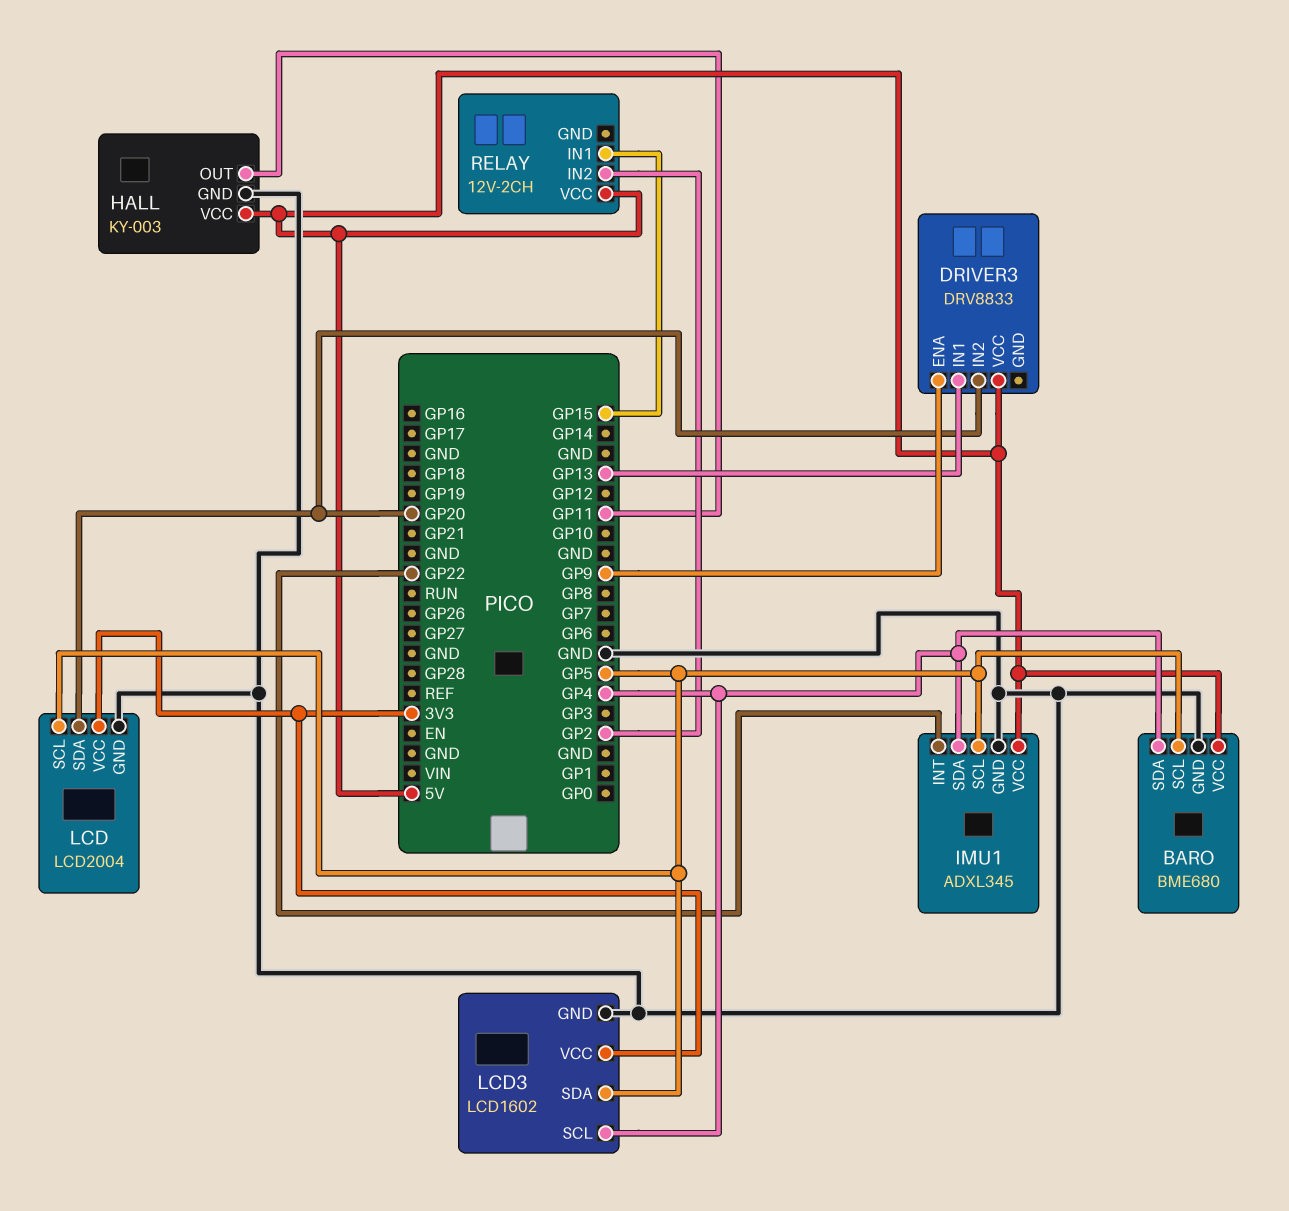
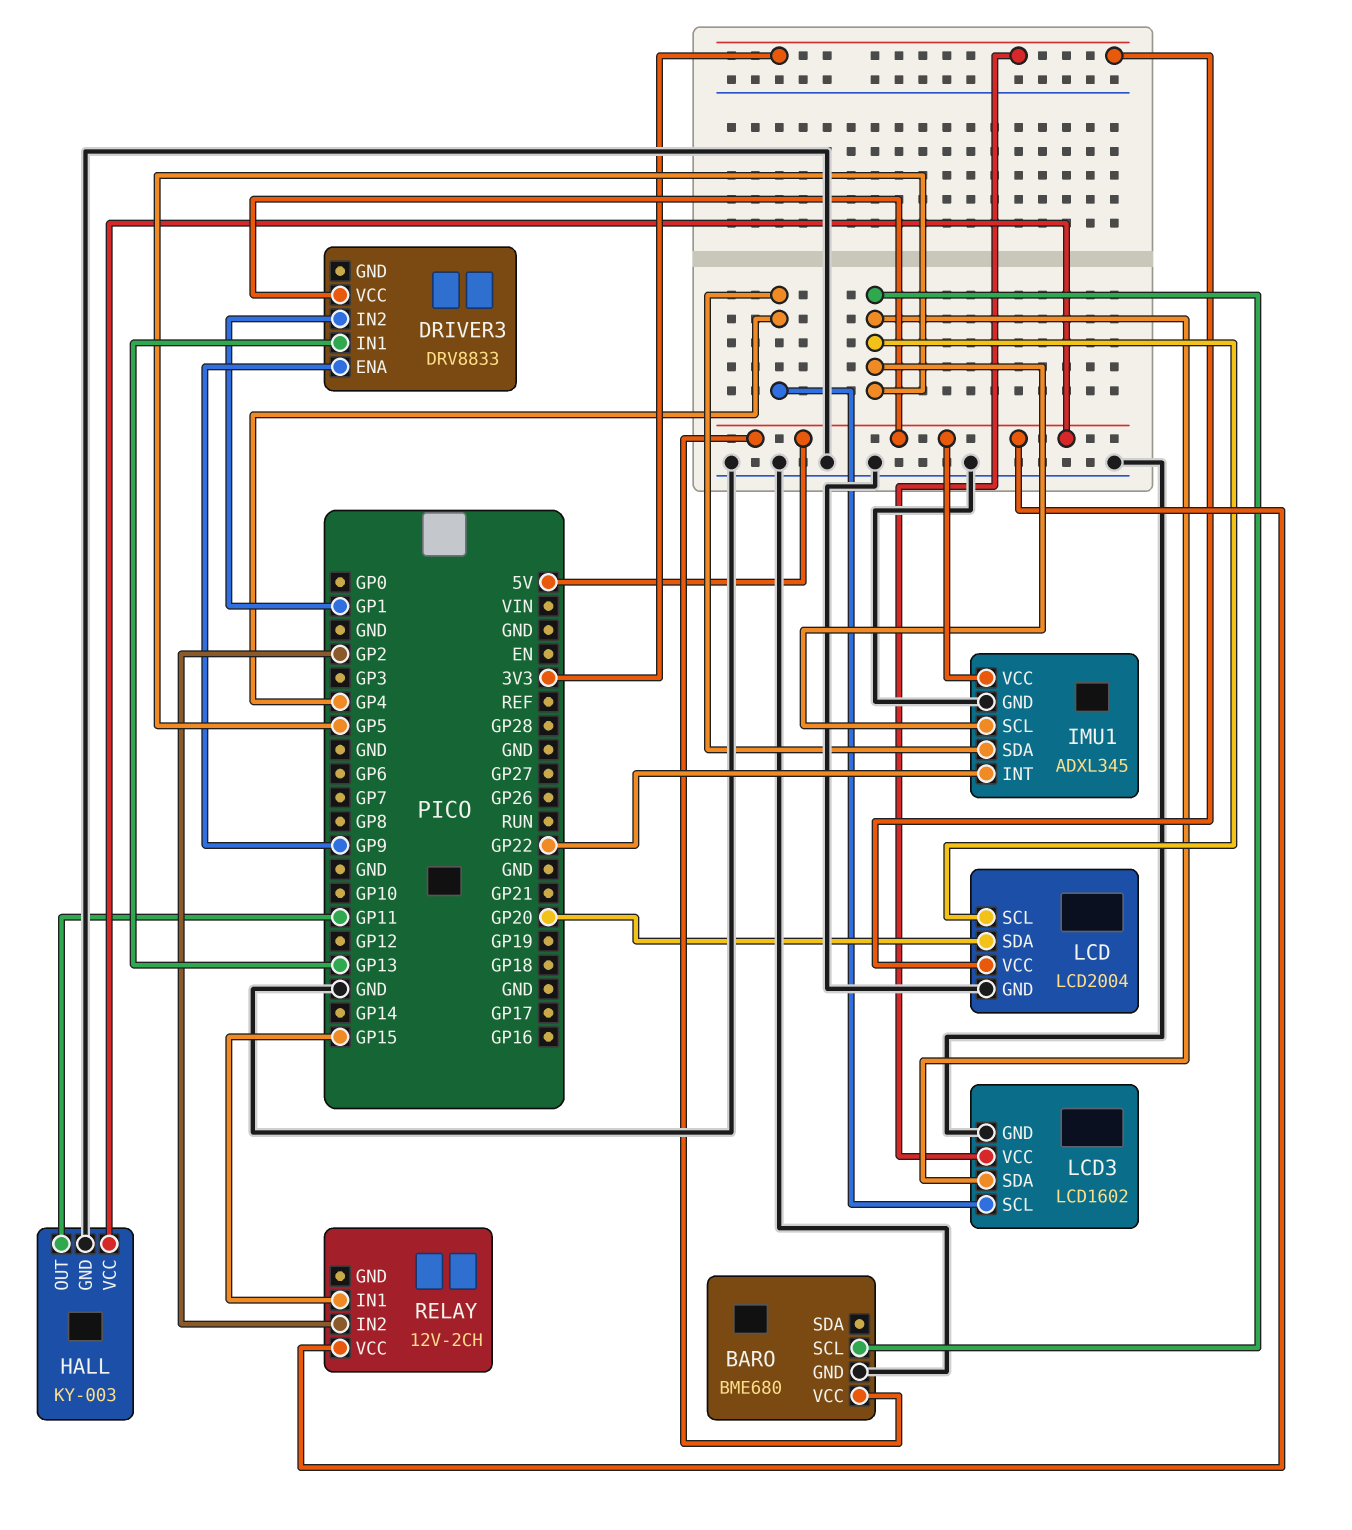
BARO pin SDA: GP4 -> none
DRIVER3 pin IN2: GP20 -> GP1

